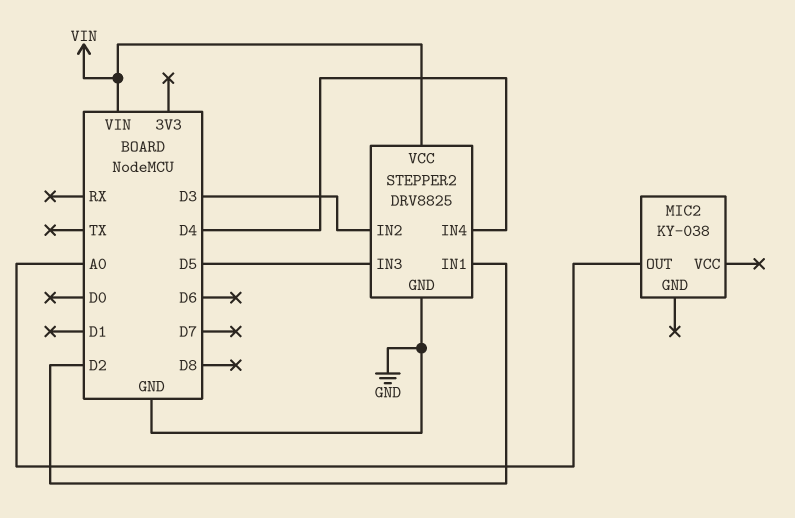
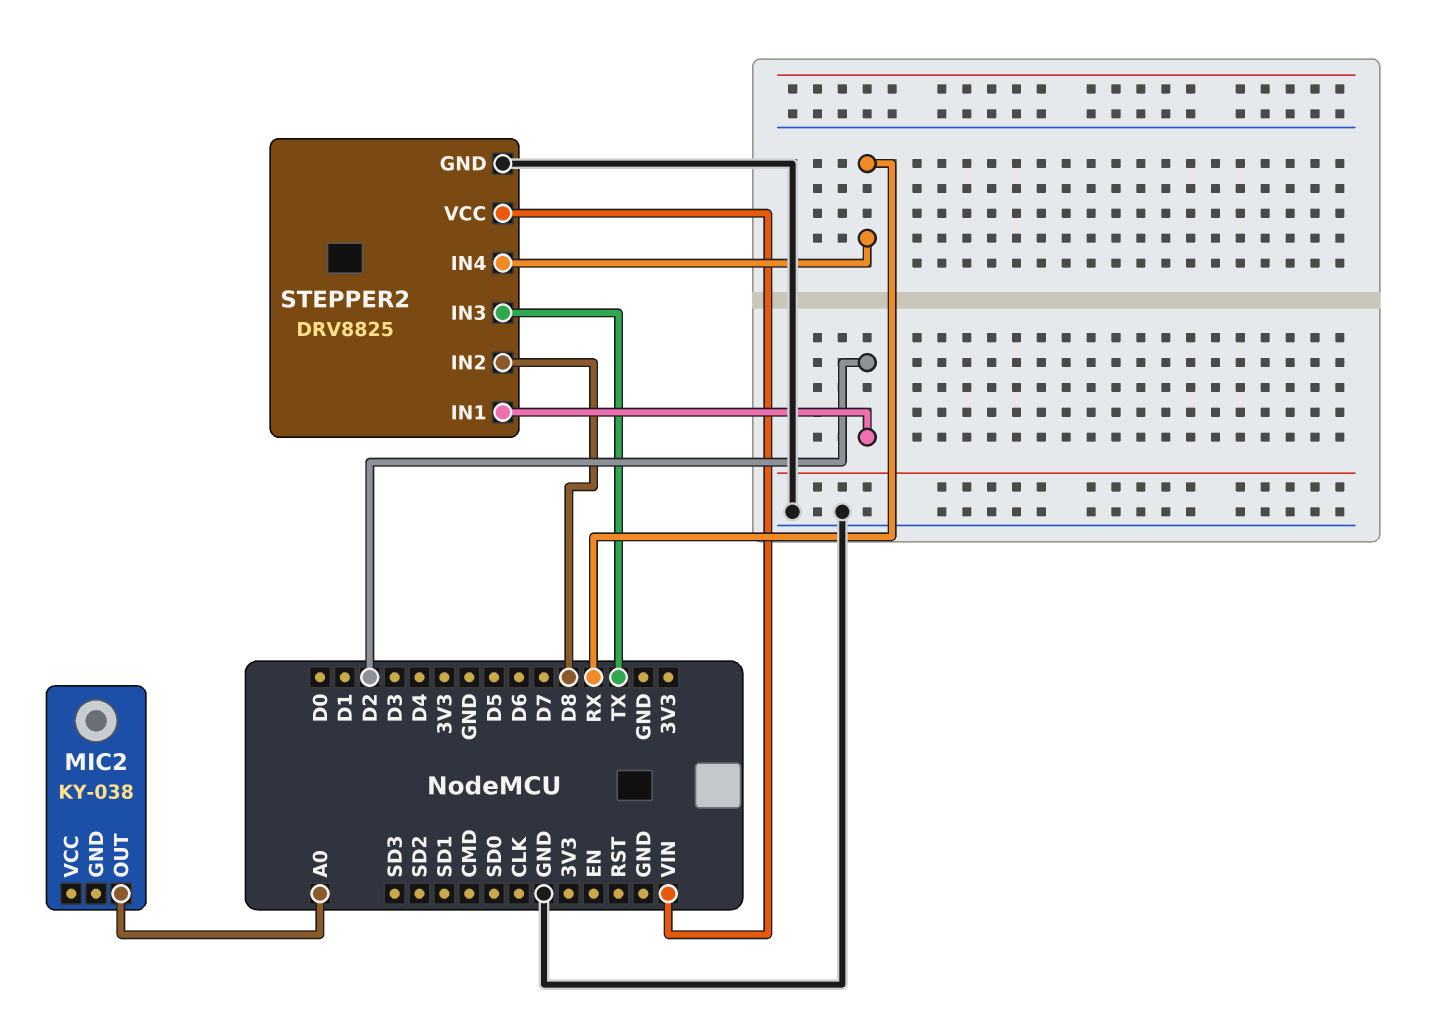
STEPPER2 pin IN2: D3 -> D8
STEPPER2 pin IN3: D5 -> TX
STEPPER2 pin IN4: D4 -> RX

